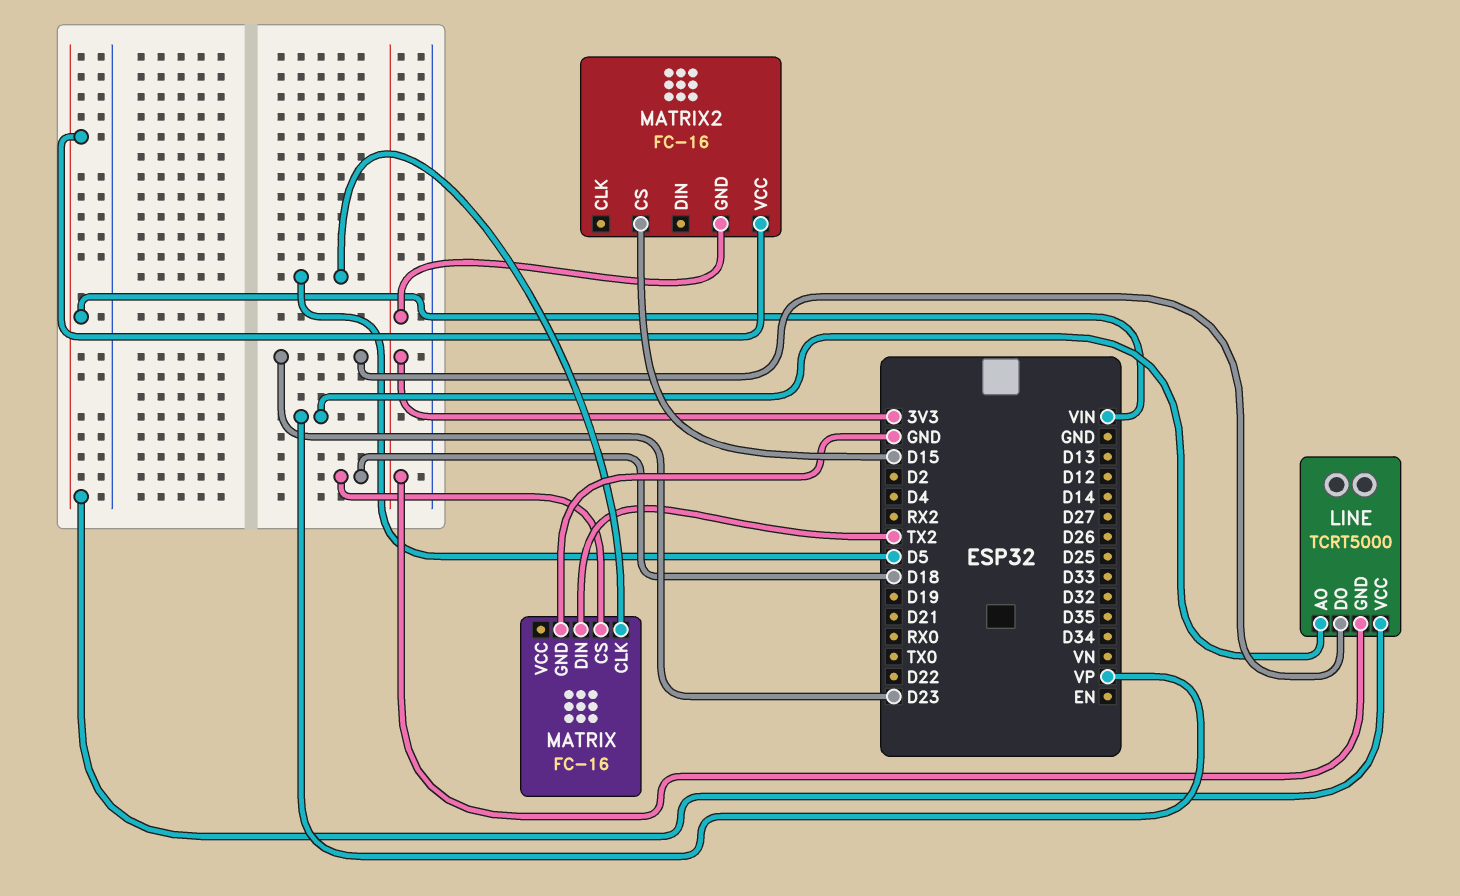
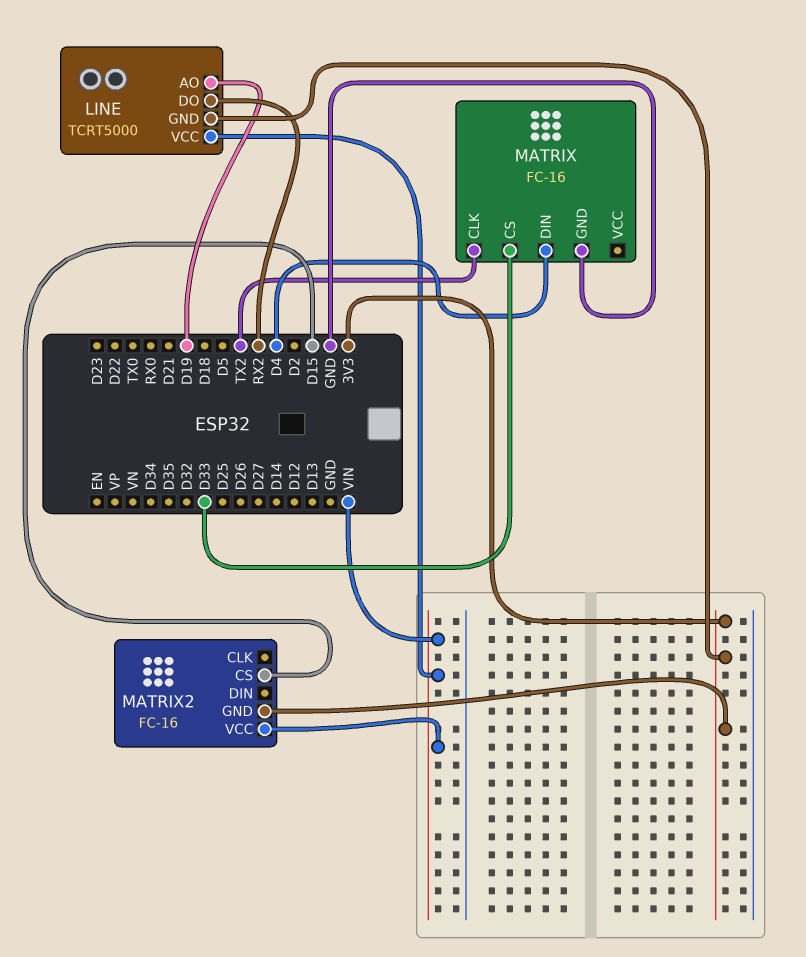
LINE pin AO: VP -> D19
LINE pin DO: D23 -> RX2
MATRIX pin CLK: D5 -> TX2
MATRIX pin CS: D18 -> D33
MATRIX pin DIN: TX2 -> D4

